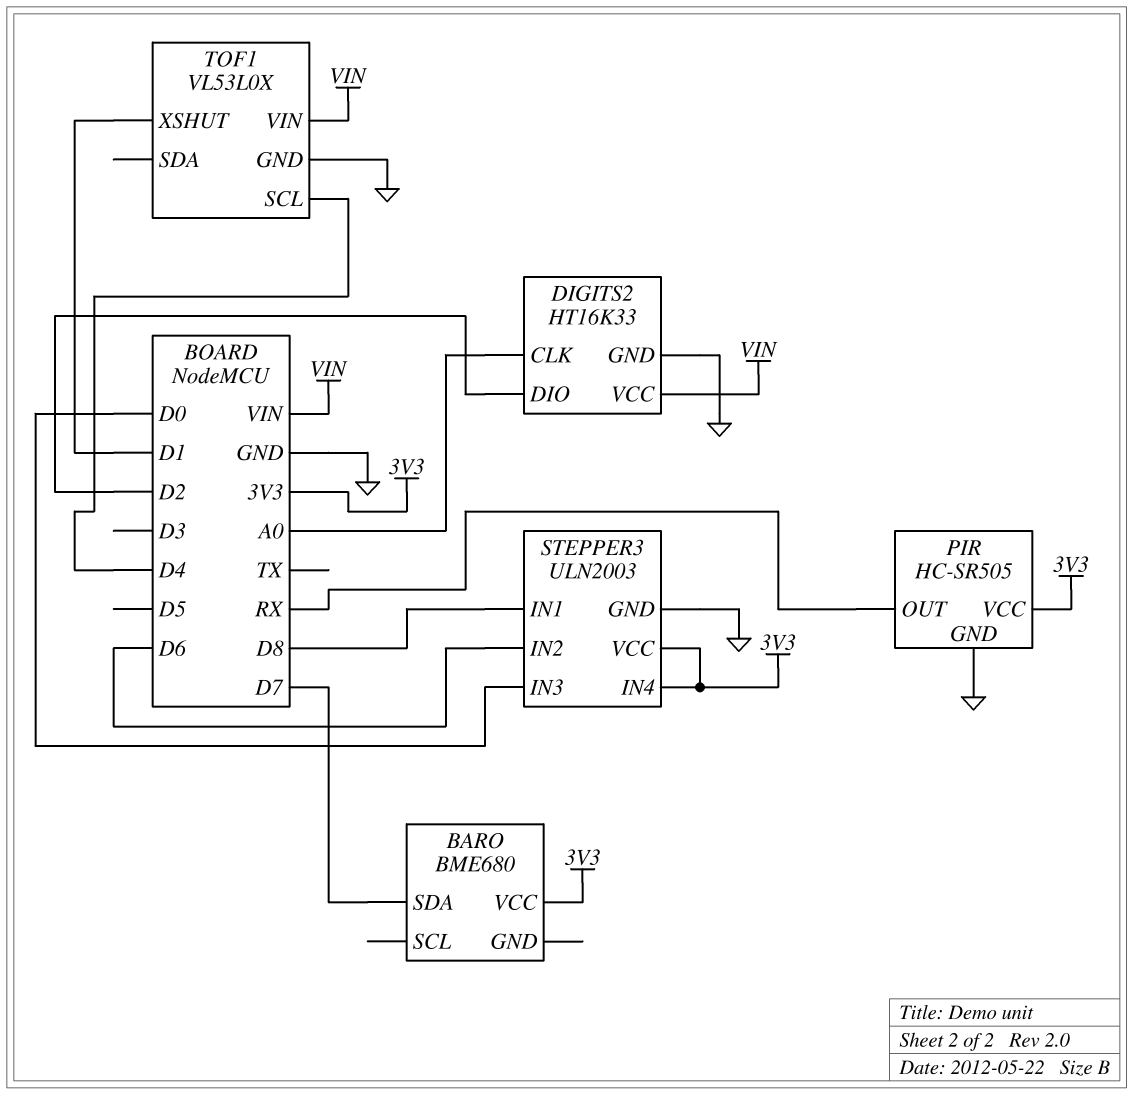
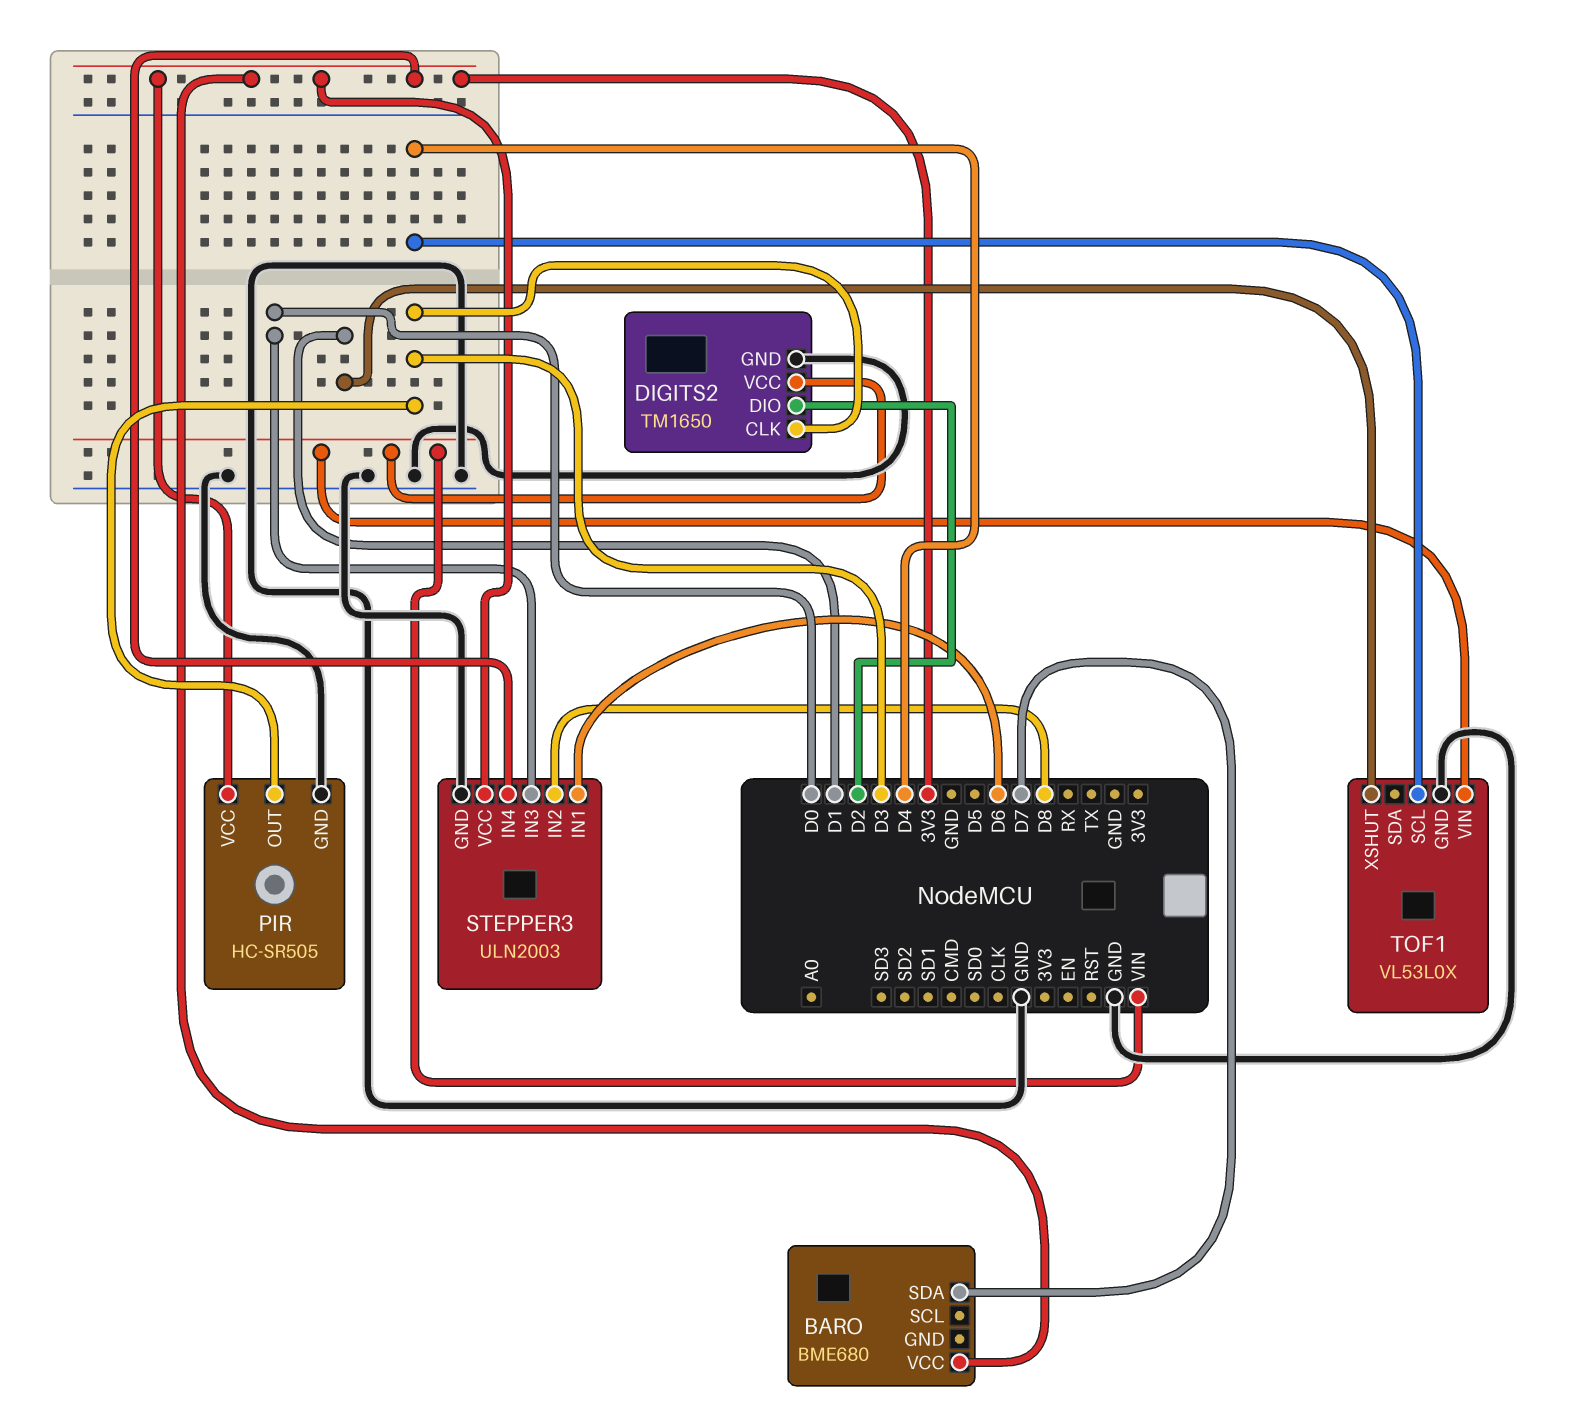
DIGITS2: HT16K33 -> TM1650
DIGITS2 pin CLK: A0 -> D3
PIR pin OUT: RX -> D3
STEPPER3 pin IN1: D8 -> D6
STEPPER3 pin IN2: D6 -> D8

